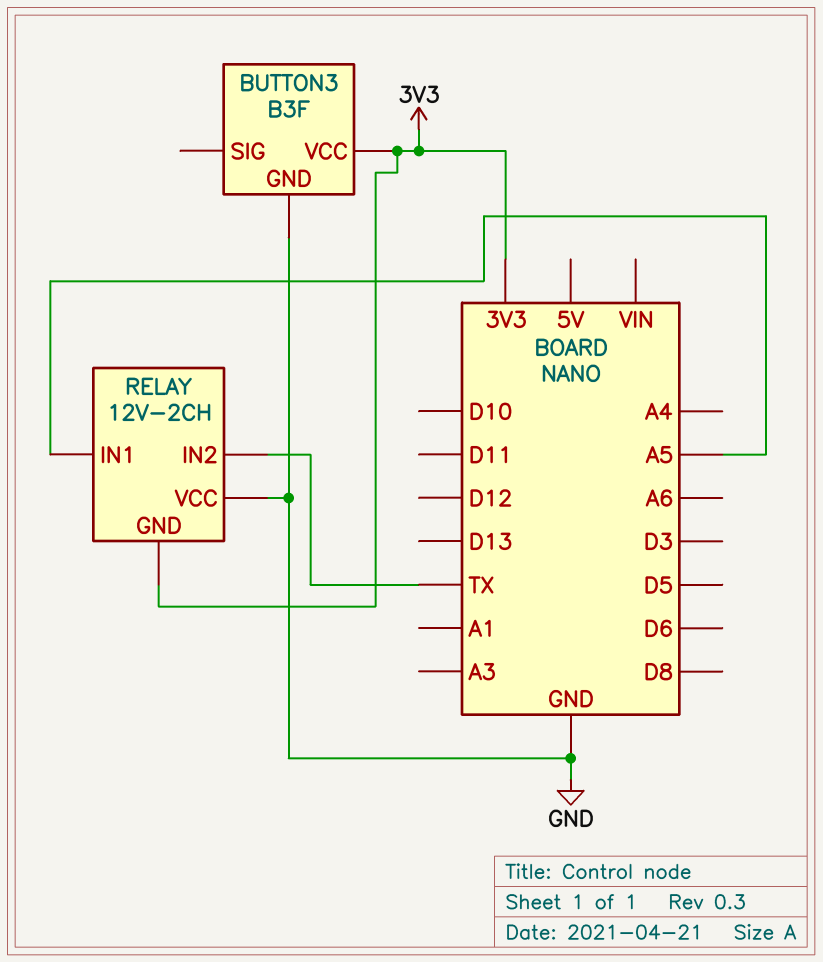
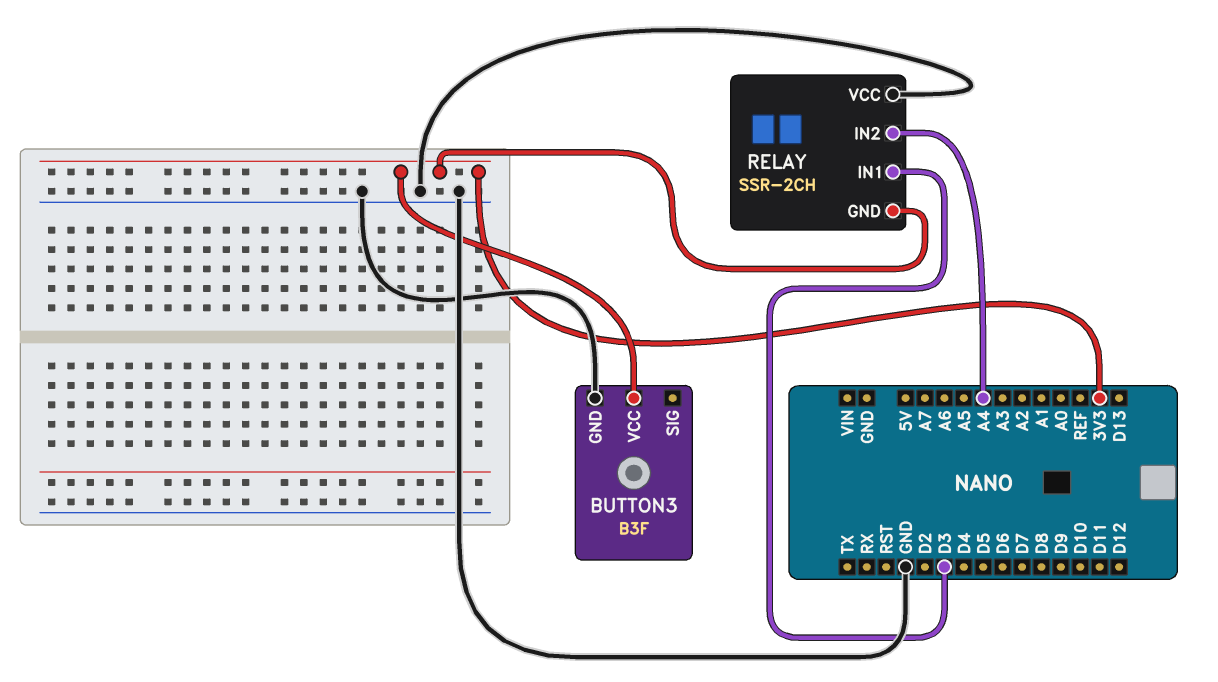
RELAY: 12V-2CH -> SSR-2CH
RELAY pin IN1: A5 -> D3
RELAY pin IN2: TX -> A4

